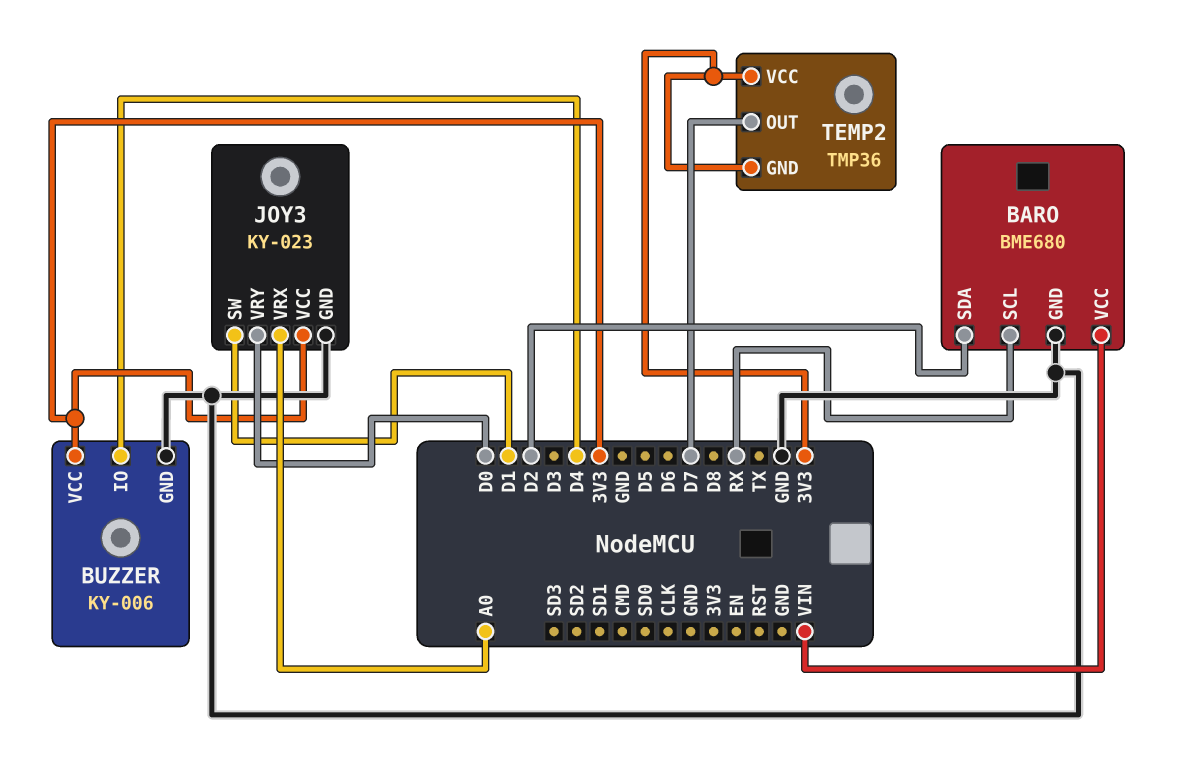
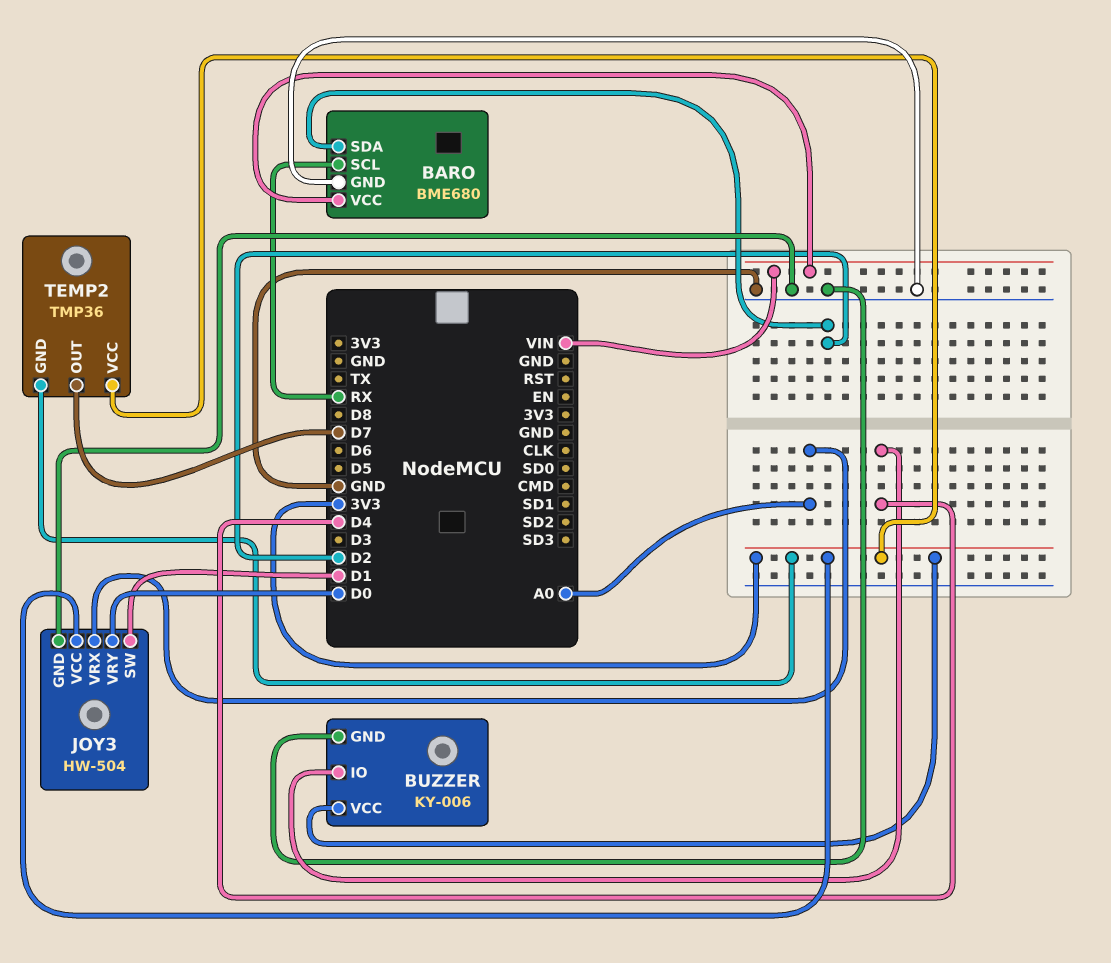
JOY3: KY-023 -> HW-504

